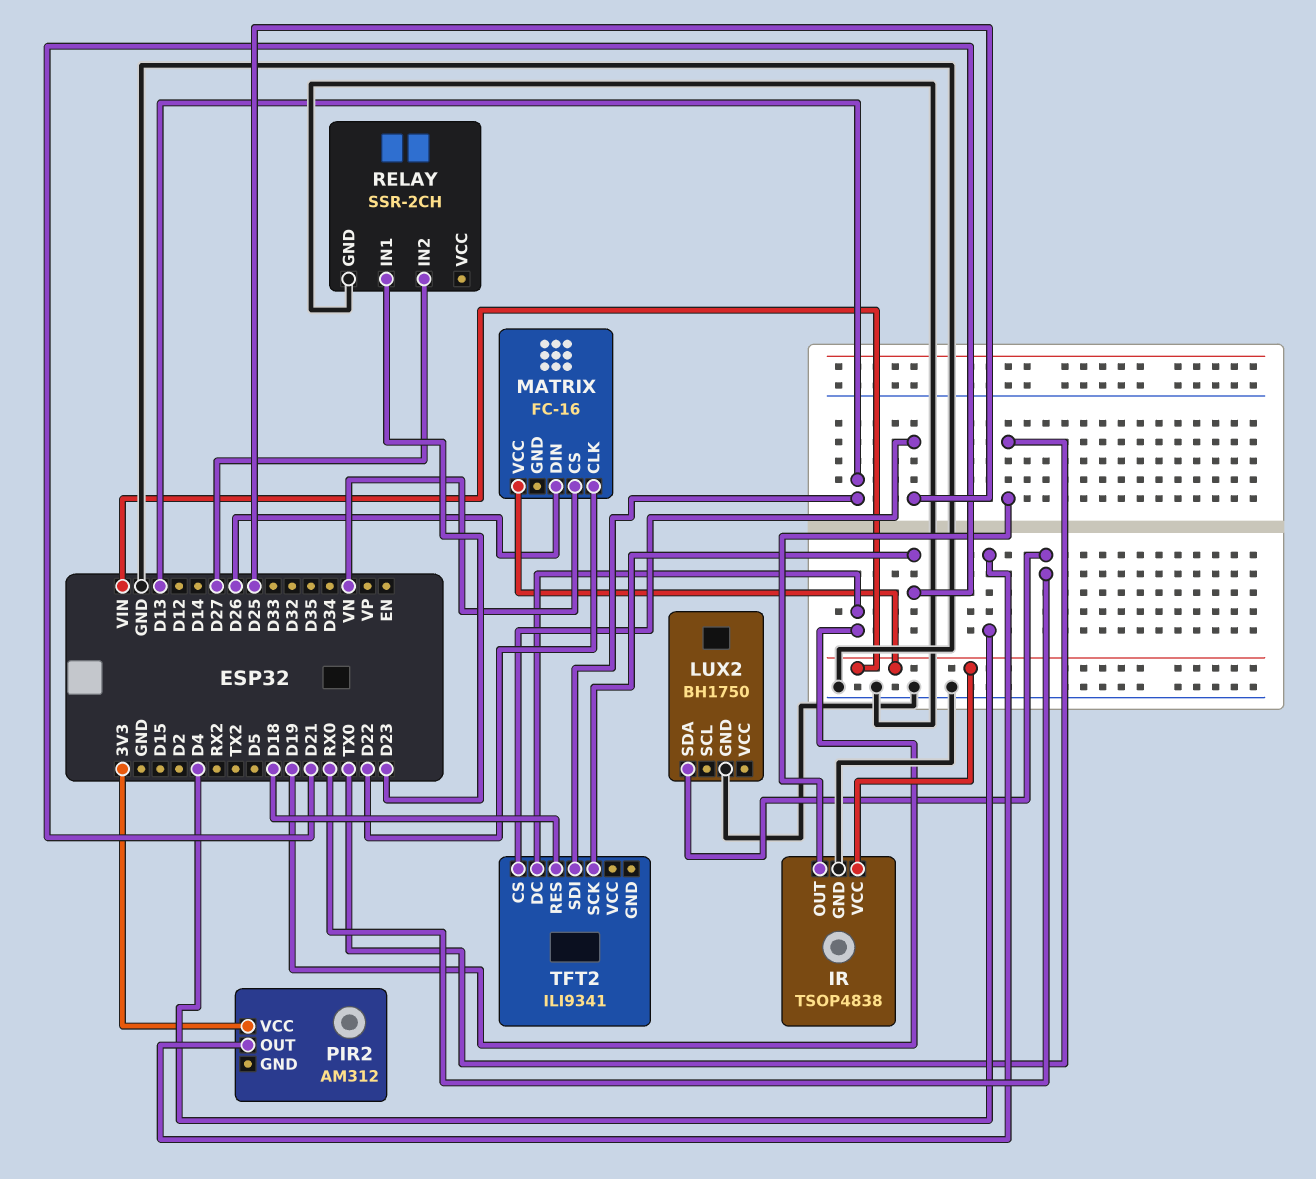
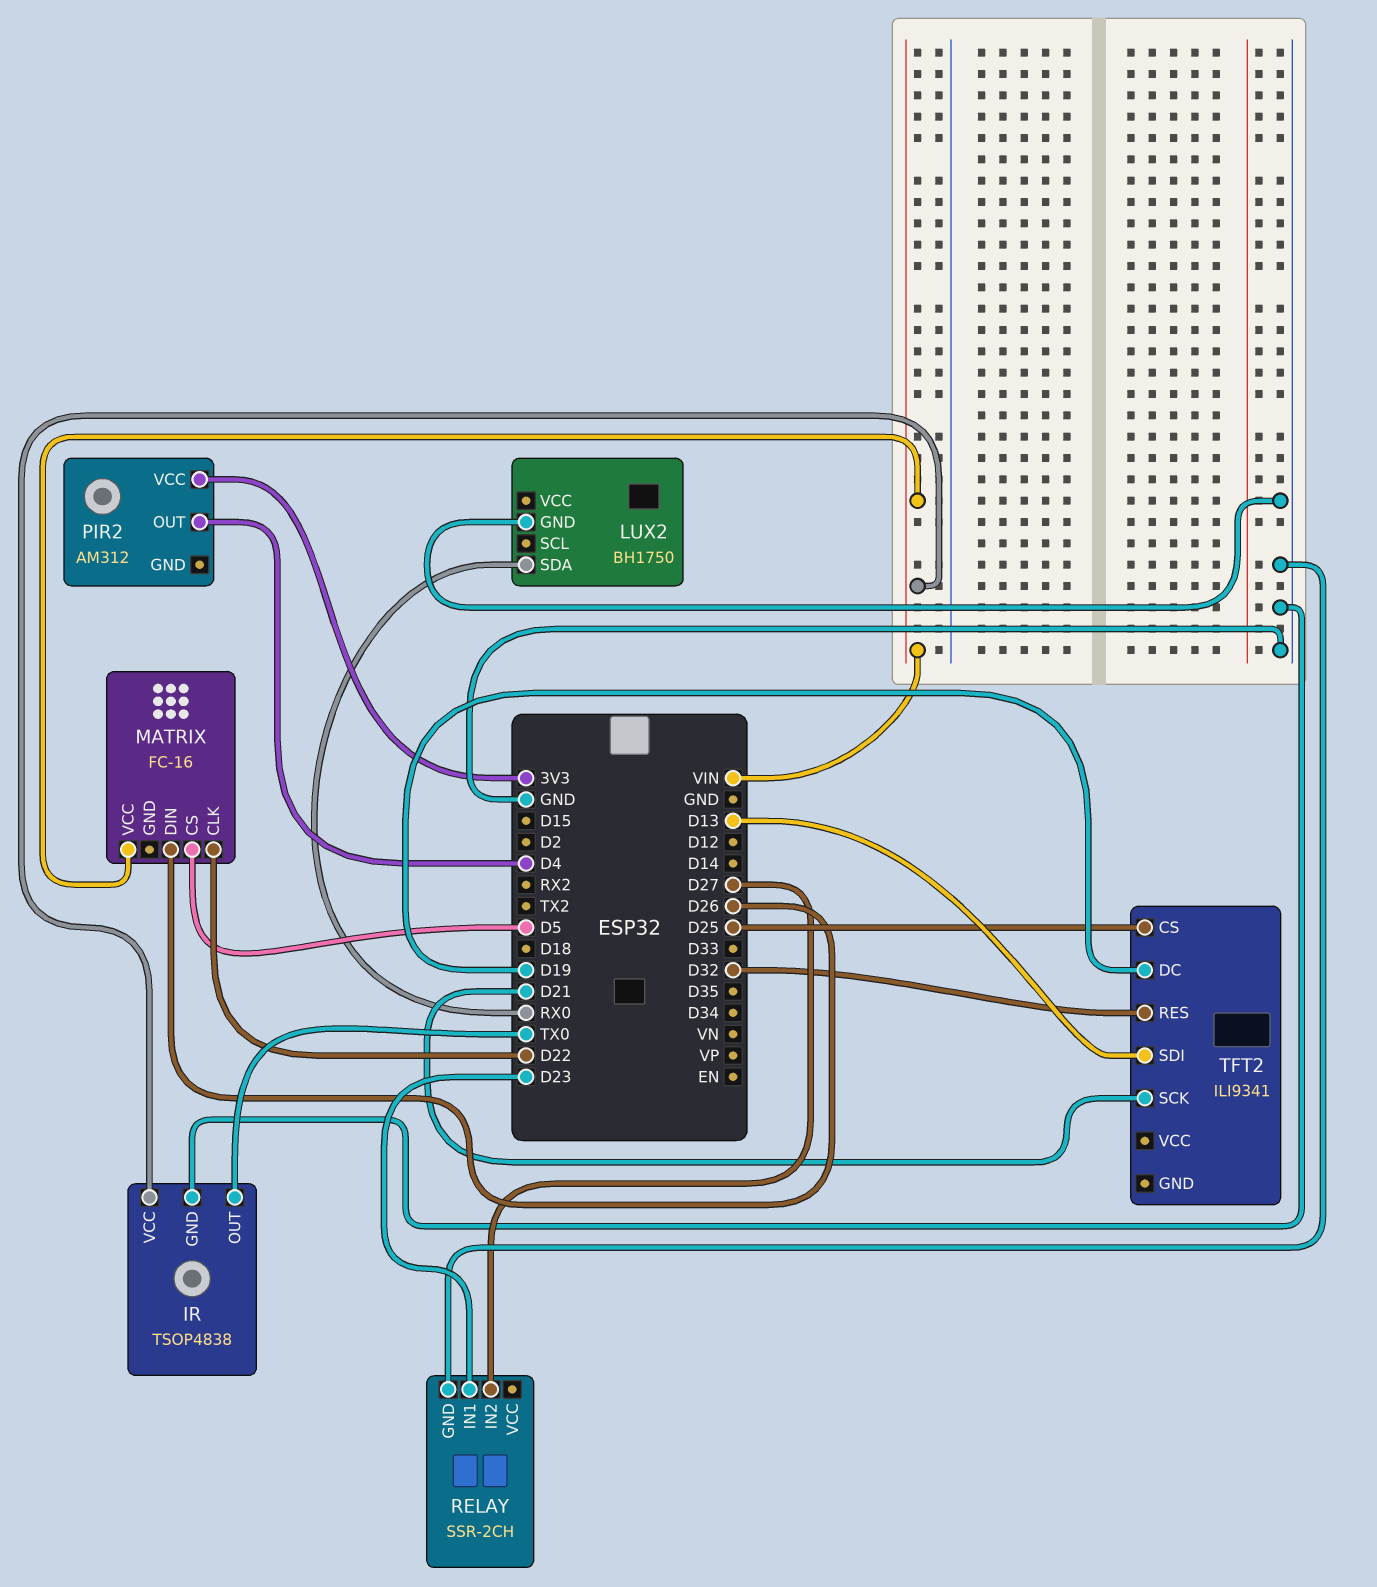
MATRIX pin CS: VN -> D5
TFT2 pin RES: D18 -> D32

